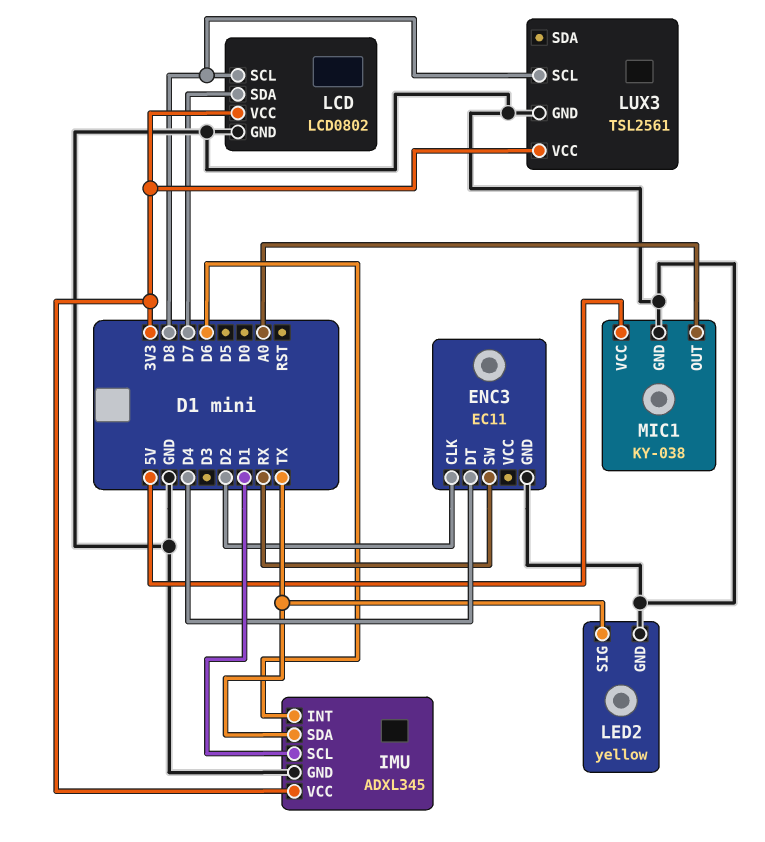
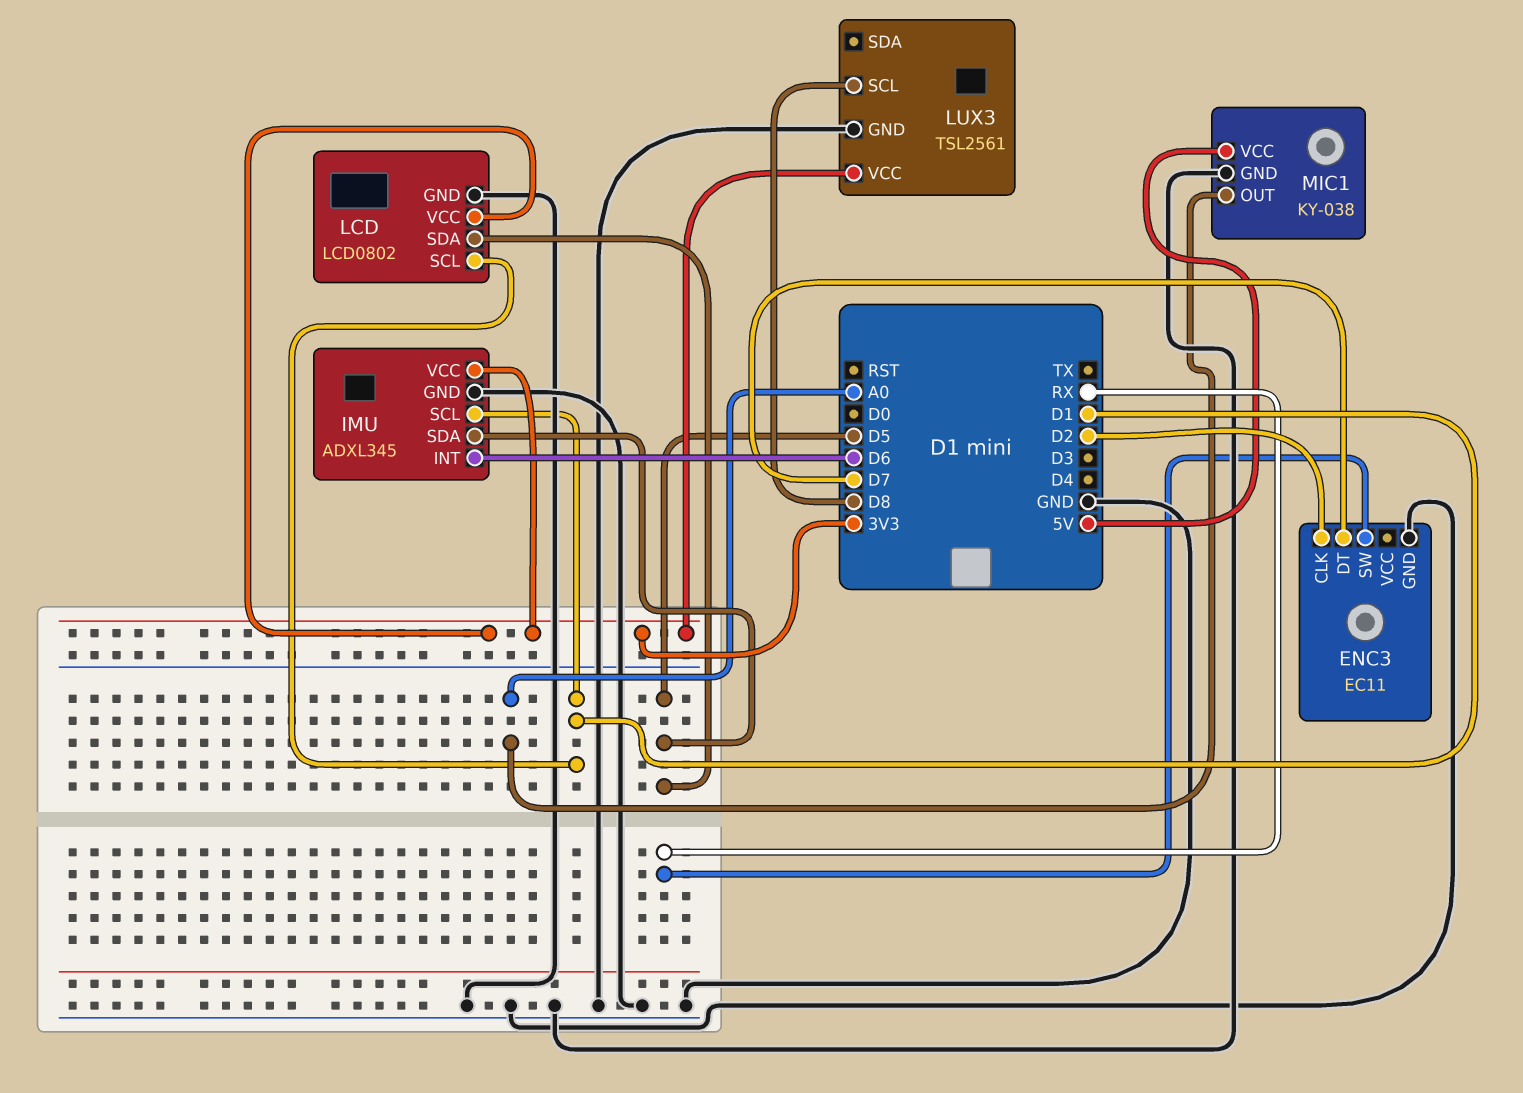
ENC3 pin DT: D4 -> D7
IMU pin SDA: TX -> D5
LCD pin SCL: D8 -> D1
LCD pin SDA: D7 -> D5
LED2: yellow -> none
LED2 pin GND: GND -> none
LED2 pin SIG: TX -> none

